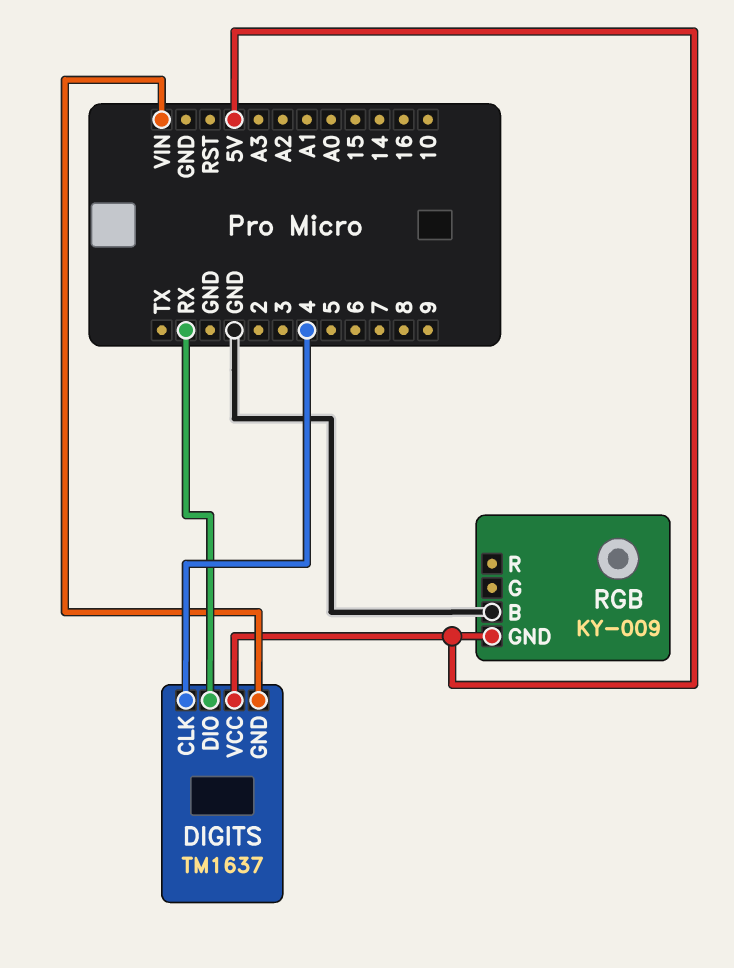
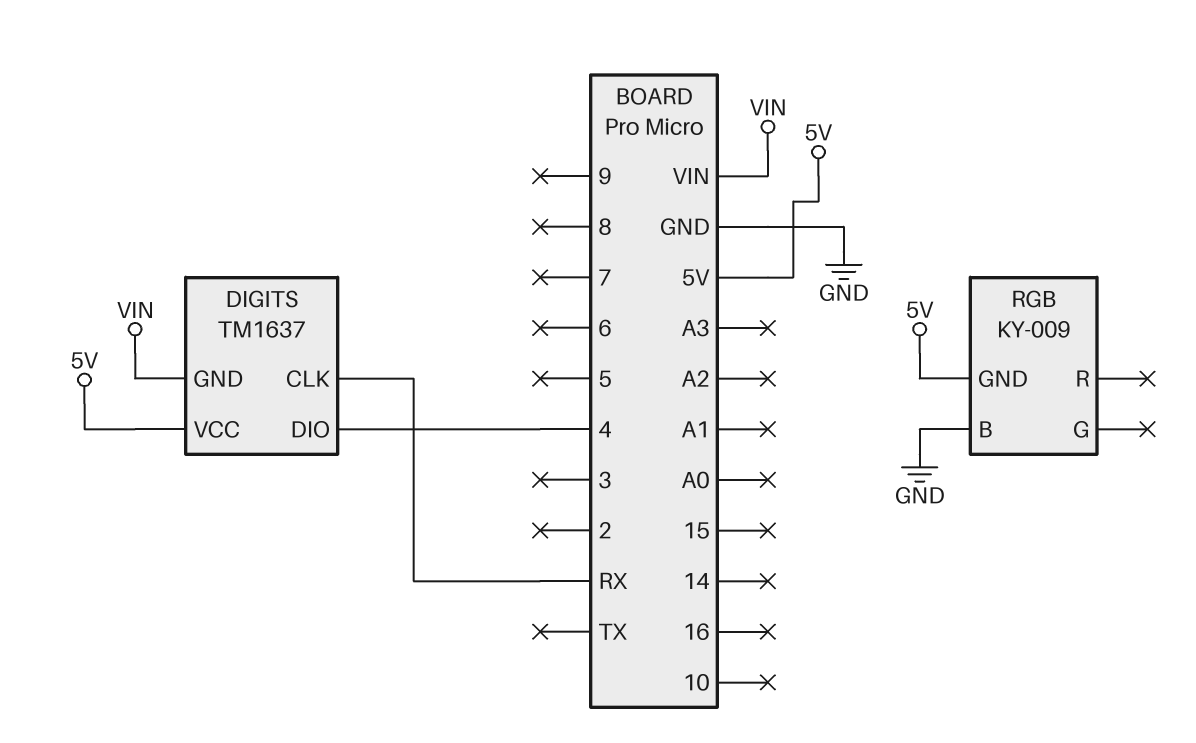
DIGITS pin CLK: 4 -> RX
DIGITS pin DIO: RX -> 4

